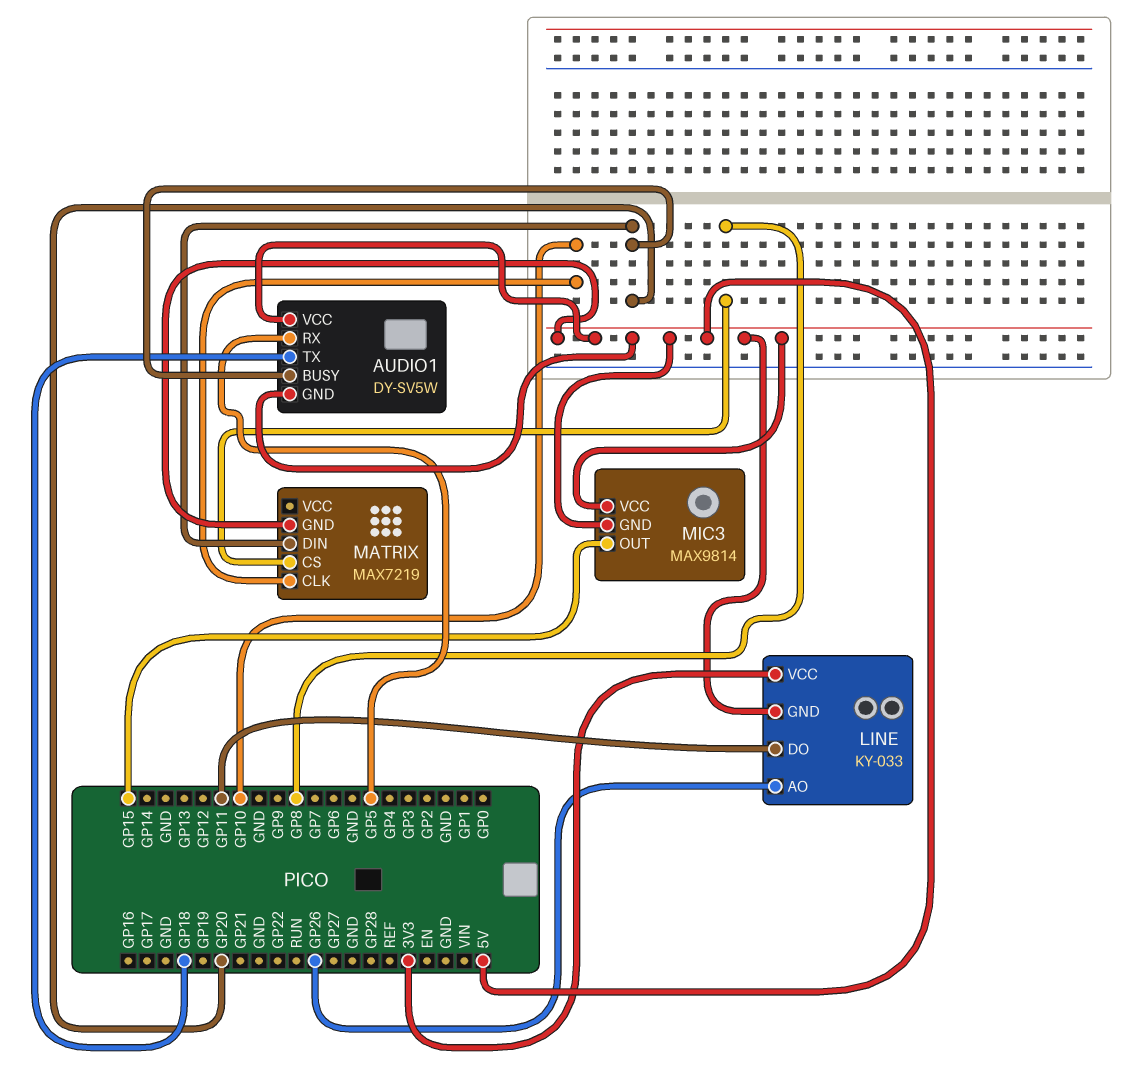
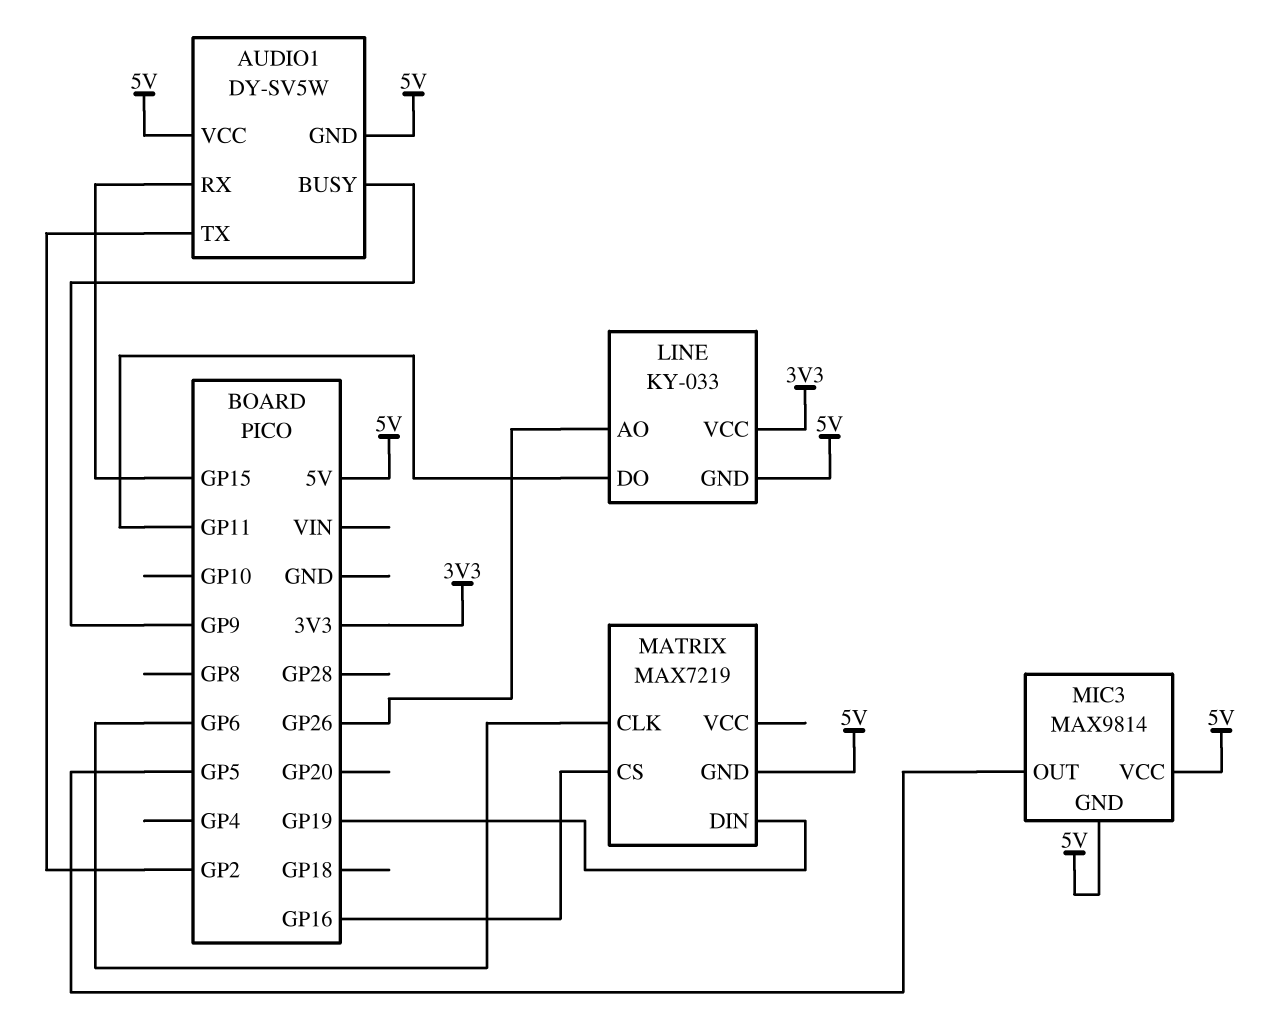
AUDIO1 pin BUSY: GP20 -> GP9
AUDIO1 pin RX: GP5 -> GP15
AUDIO1 pin TX: GP18 -> GP2
MATRIX pin CLK: GP10 -> GP6
MATRIX pin CS: GP8 -> GP16
MATRIX pin DIN: GP20 -> GP19
MIC3 pin OUT: GP15 -> GP5

